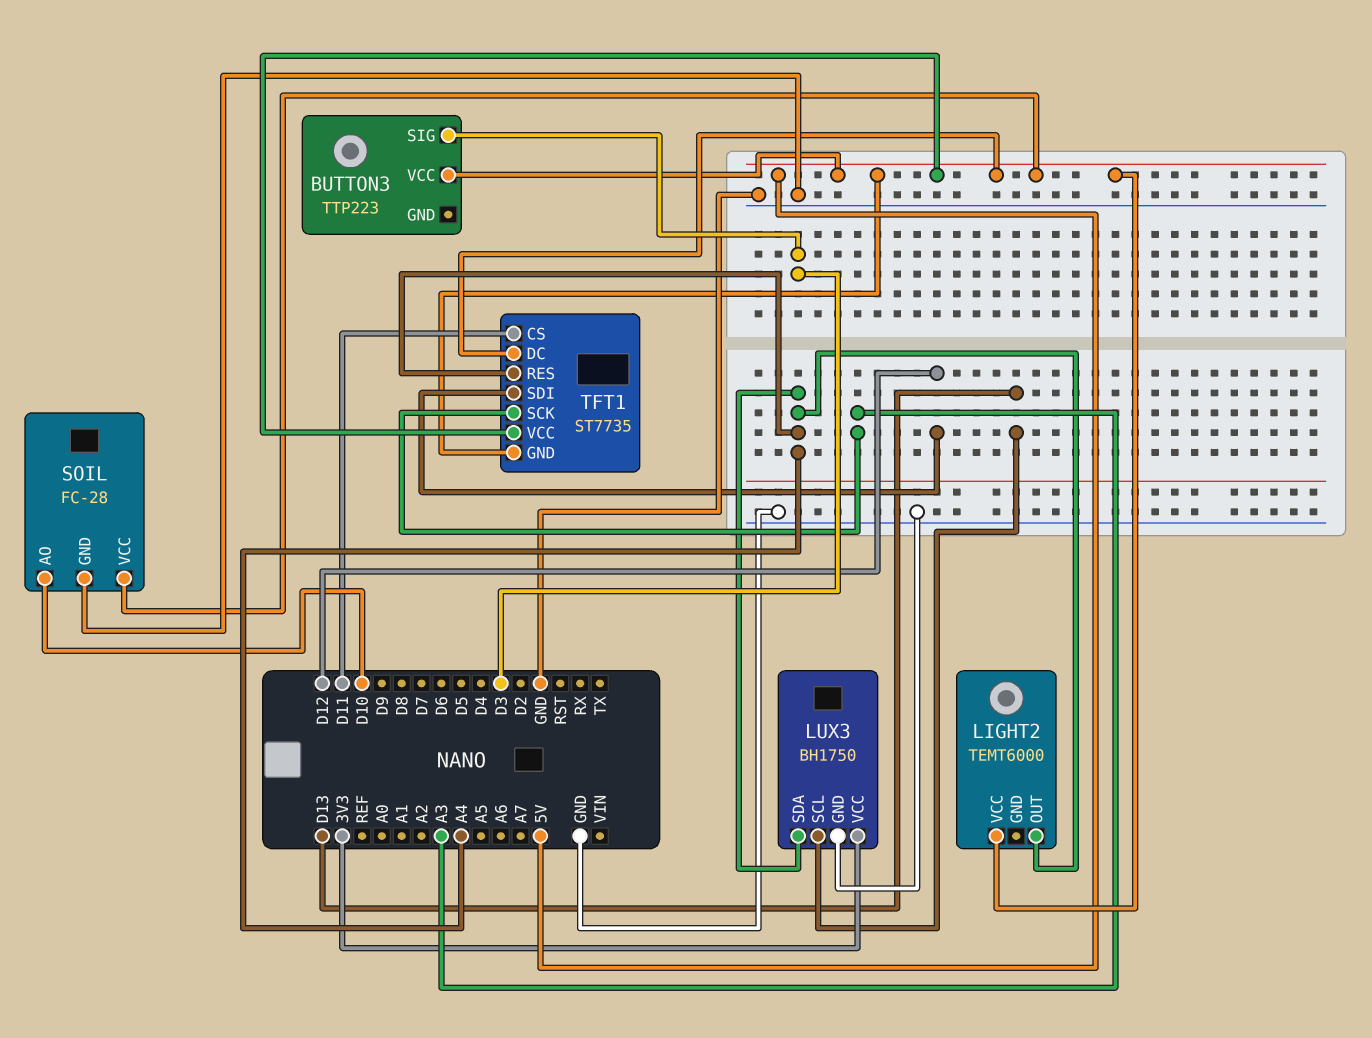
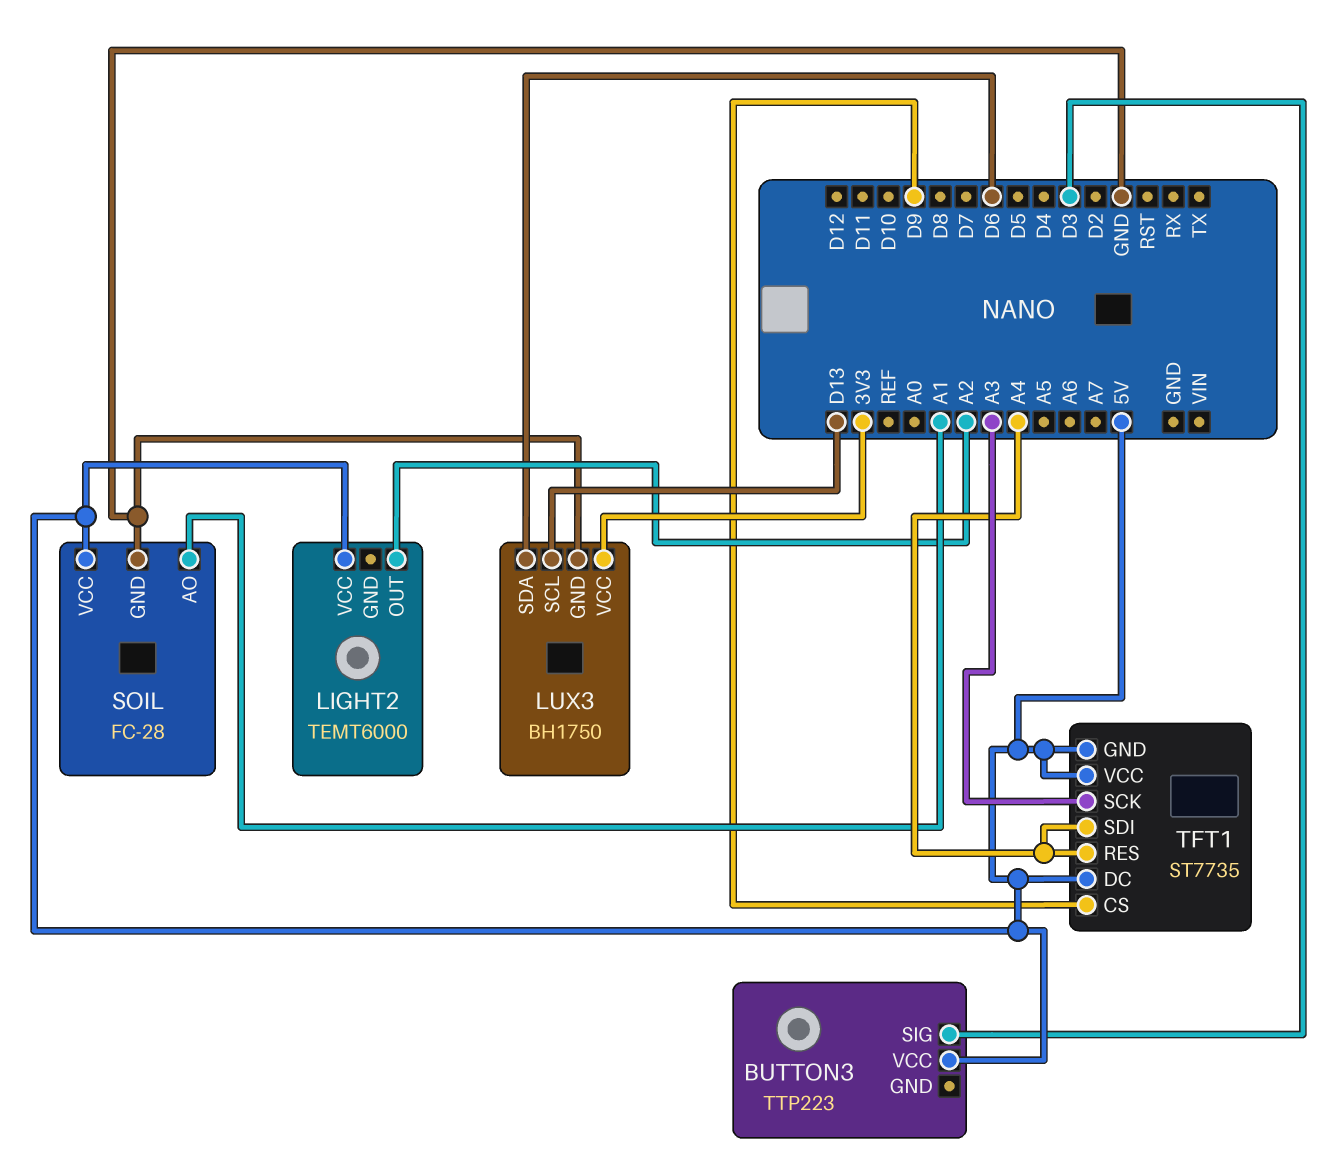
LIGHT2 pin OUT: A4 -> A2
LUX3 pin SDA: A4 -> D6
SOIL pin AO: D10 -> A1
TFT1 pin CS: D11 -> D9
TFT1 pin SDI: D12 -> A4

